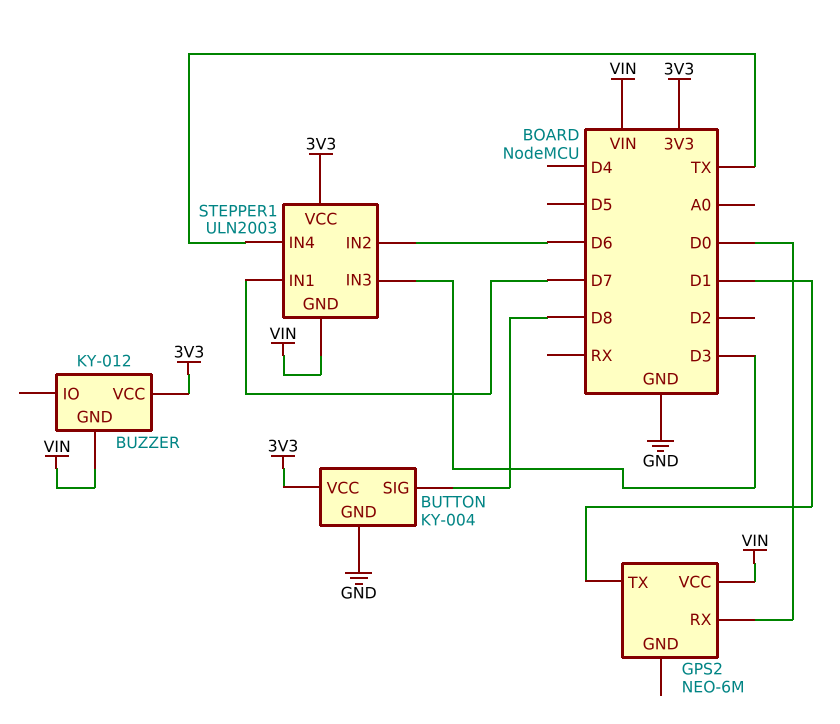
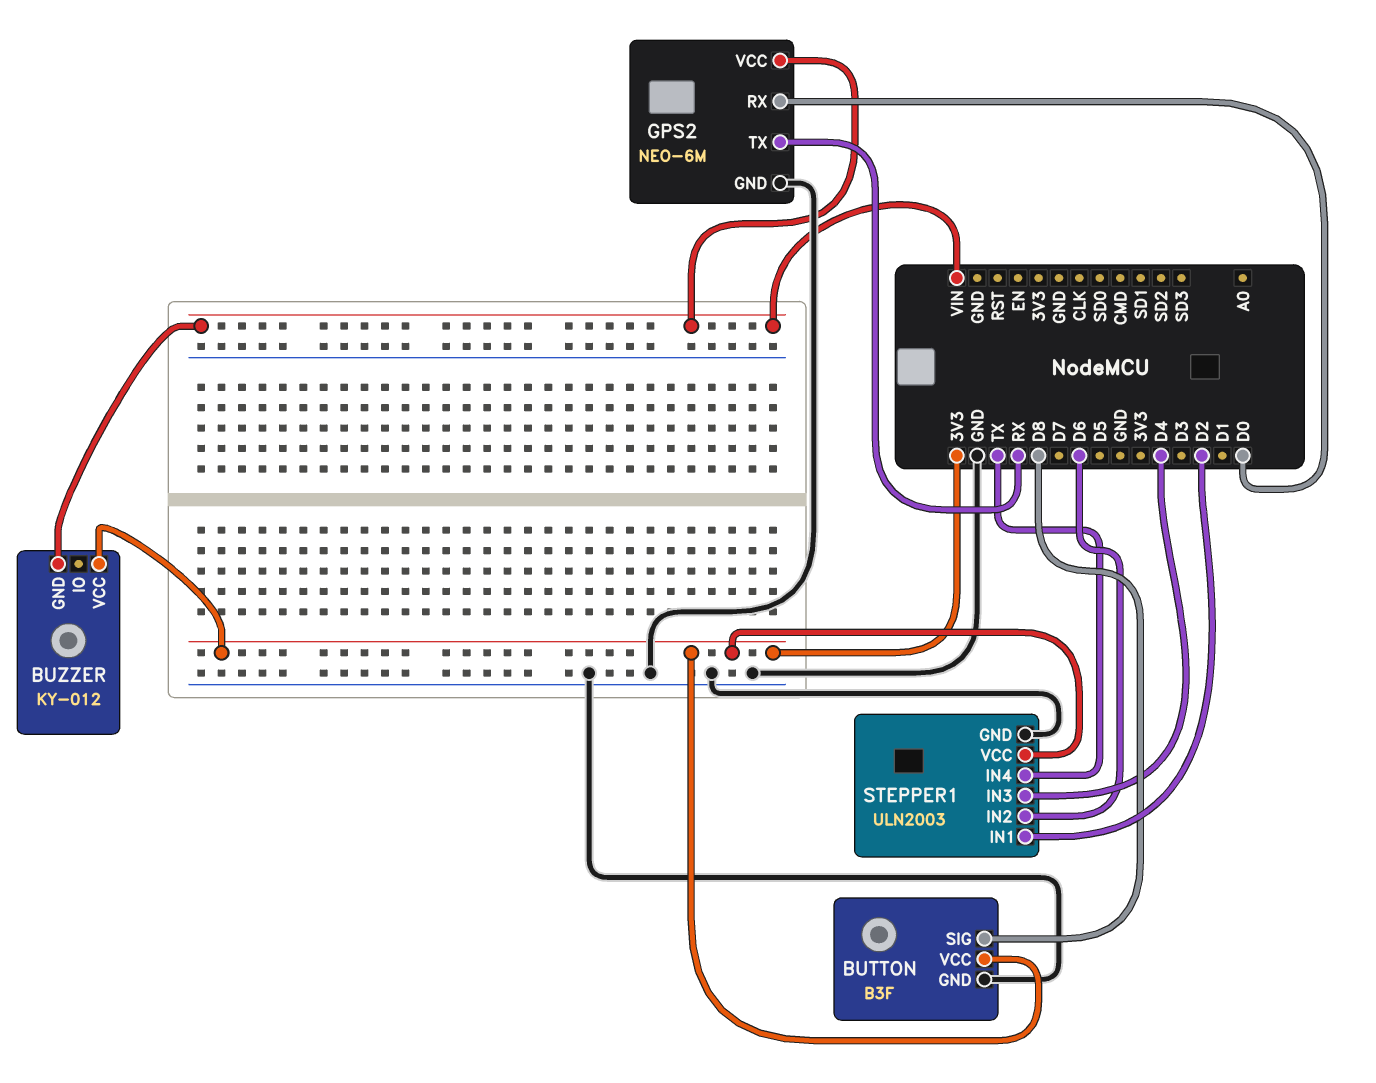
BUTTON: KY-004 -> B3F
GPS2 pin GND: none -> GND
GPS2 pin TX: D1 -> RX
STEPPER1 pin GND: VIN -> GND
STEPPER1 pin IN1: D7 -> D2
STEPPER1 pin IN3: D3 -> D4

